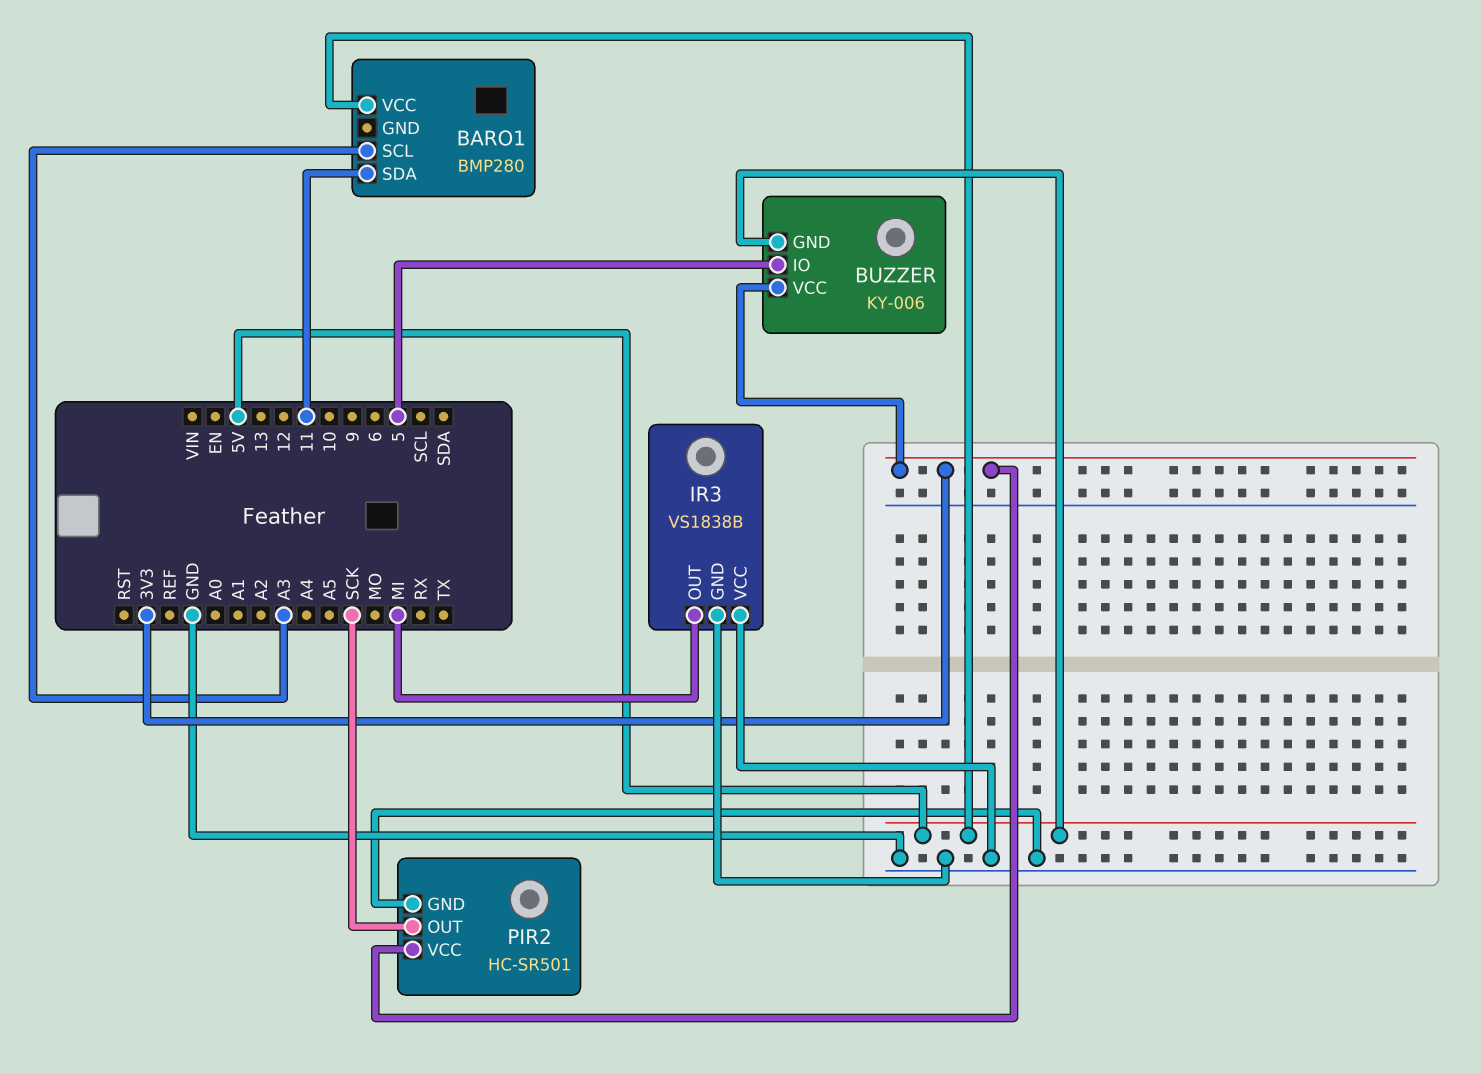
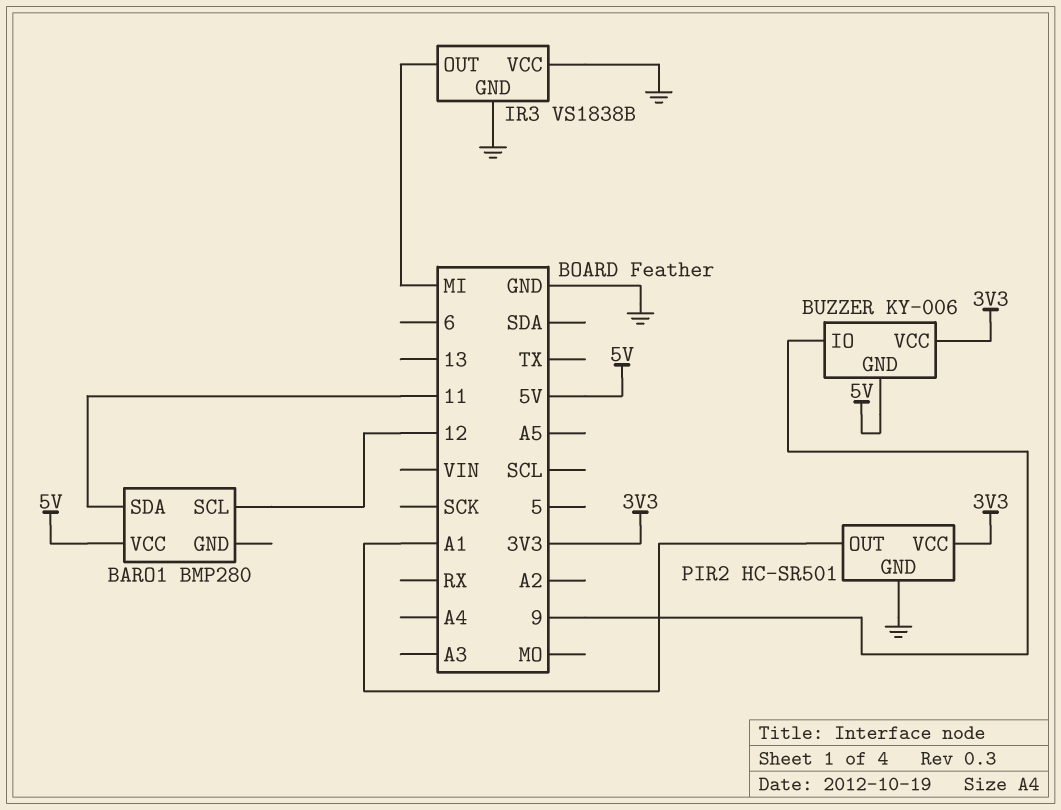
BARO1 pin SCL: A3 -> 12
BUZZER pin IO: 5 -> 9
PIR2 pin OUT: SCK -> A1

